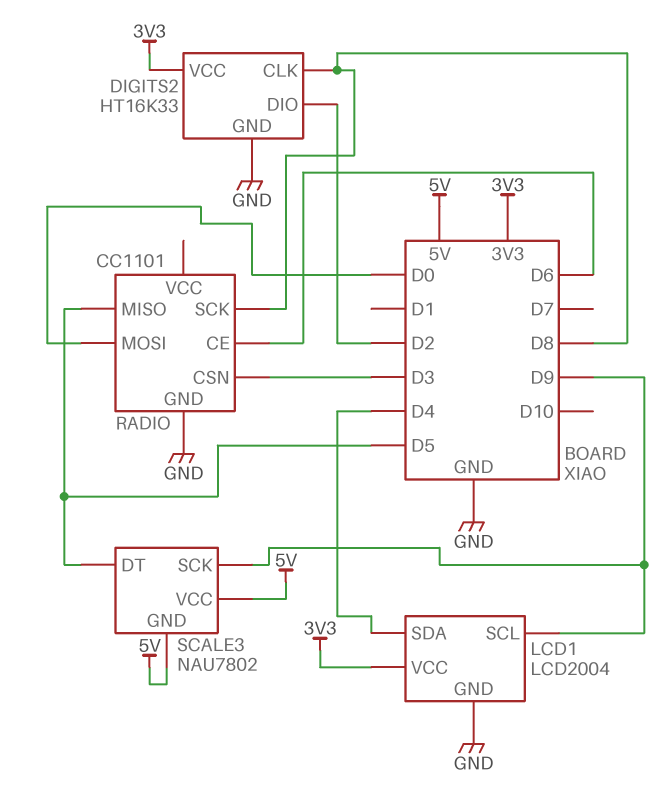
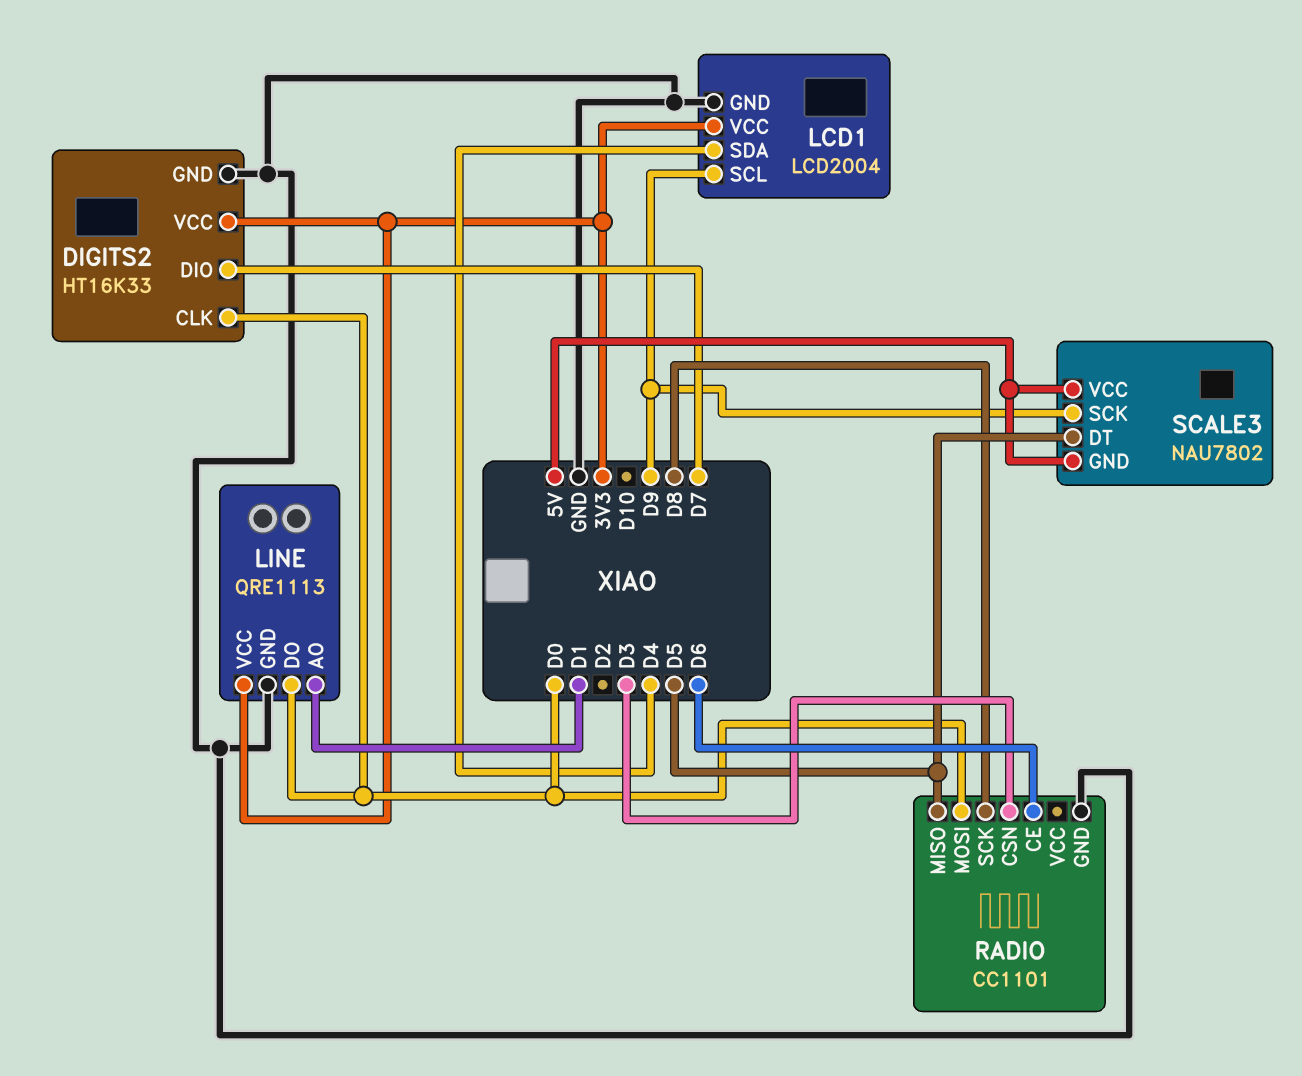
DIGITS2 pin CLK: D8 -> D0
DIGITS2 pin DIO: D2 -> D7
LINE: none -> QRE1113
LINE pin AO: none -> D1
LINE pin DO: none -> D0
LINE pin GND: none -> GND
LINE pin VCC: none -> 3V3

